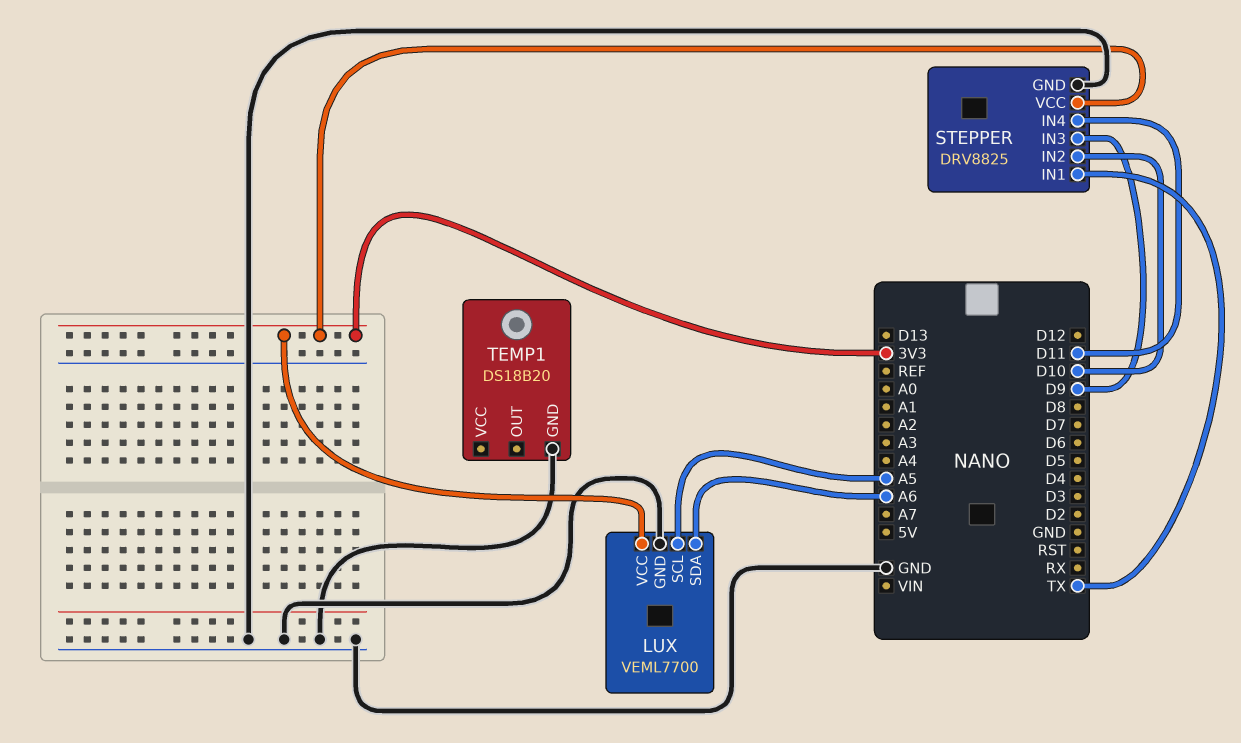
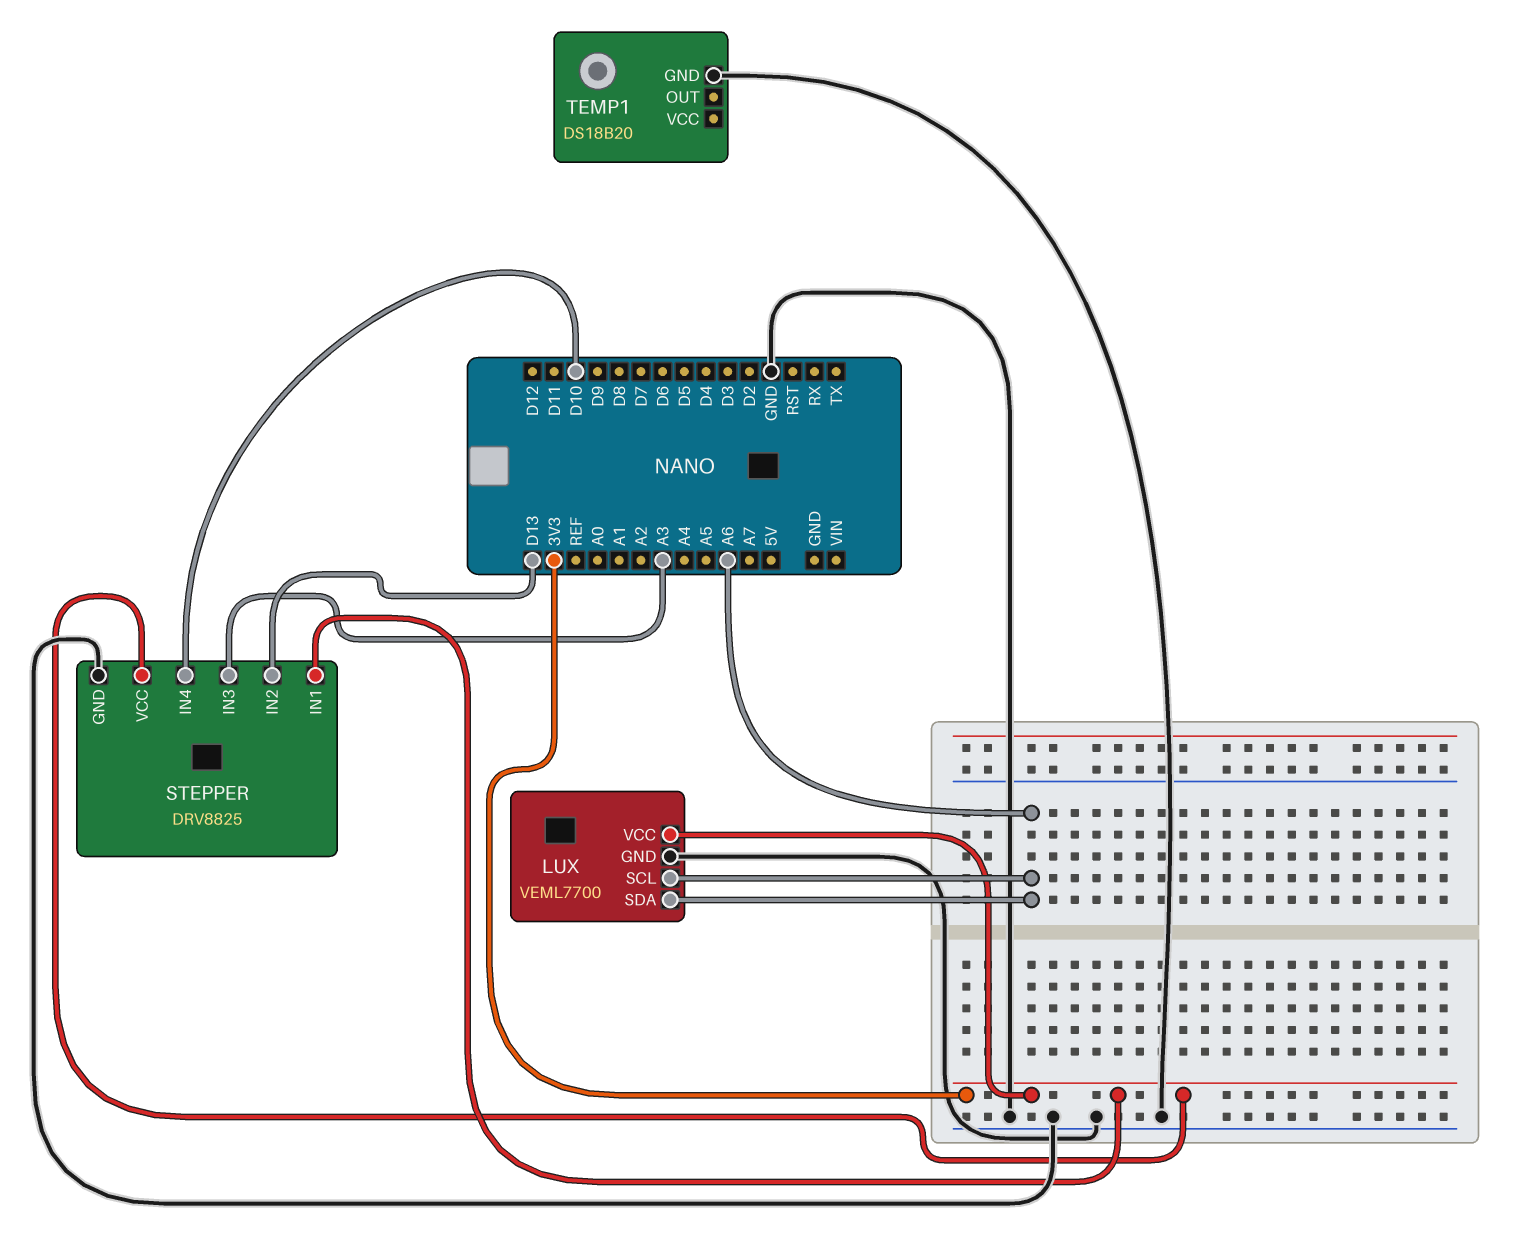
LUX pin SCL: A5 -> A6
STEPPER pin IN1: TX -> 3V3
STEPPER pin IN2: D10 -> D13
STEPPER pin IN3: D9 -> A3
STEPPER pin IN4: D11 -> D10

